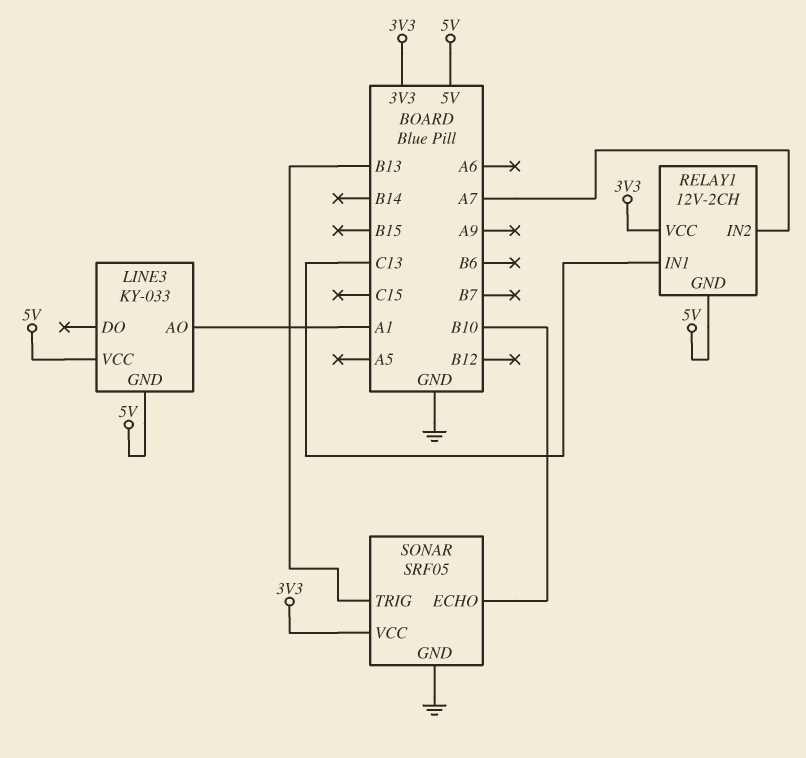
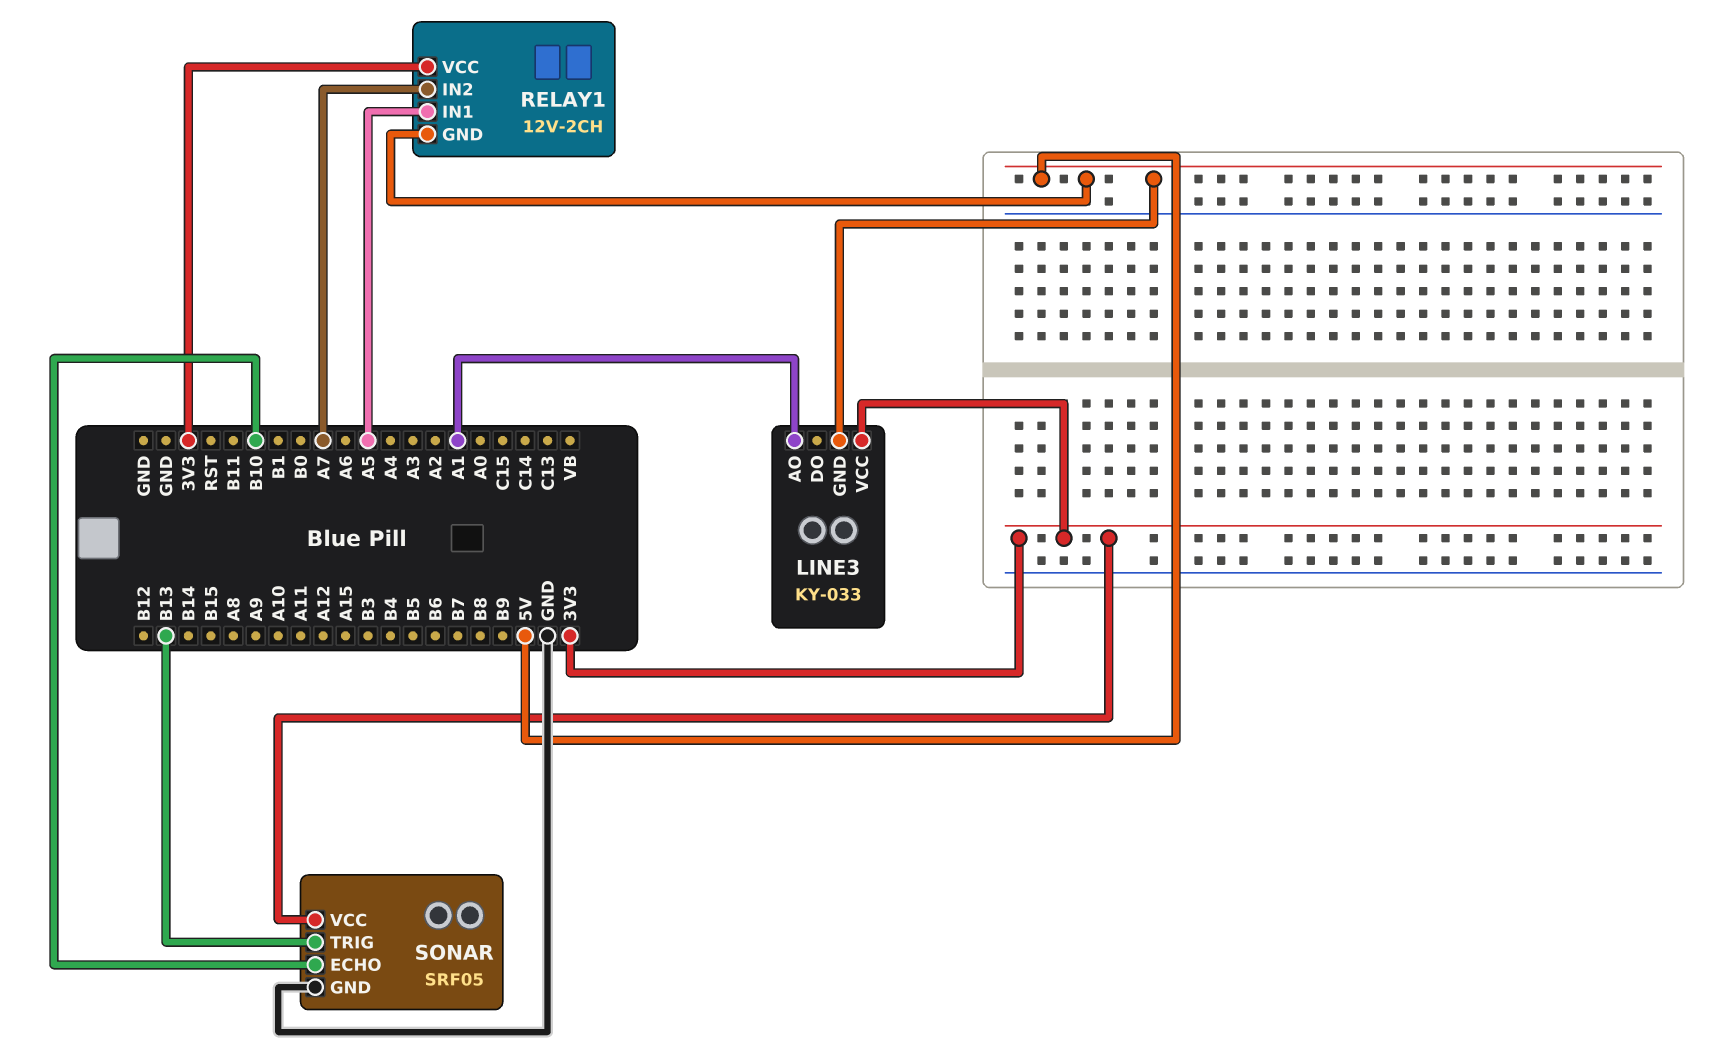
LINE3 pin VCC: 5V -> 3V3
RELAY1 pin IN1: C13 -> A5

